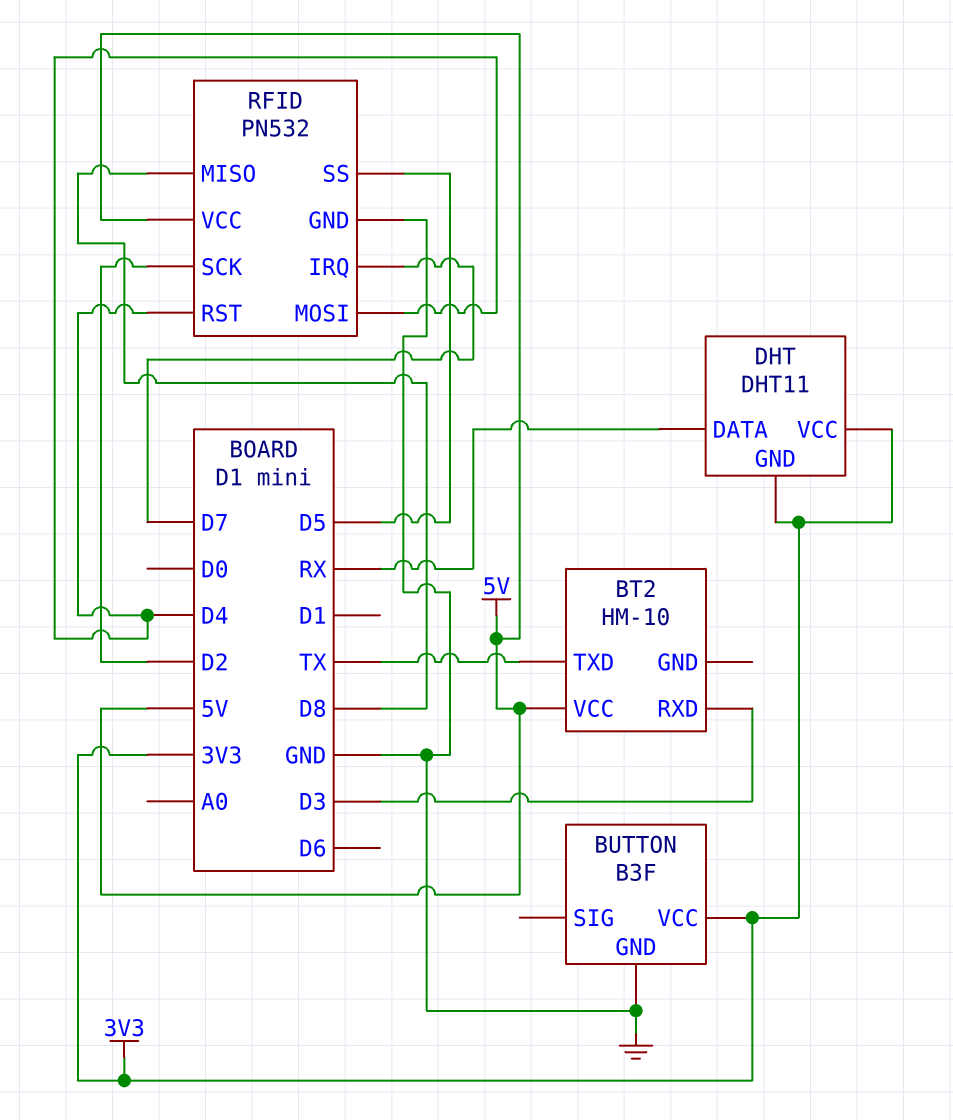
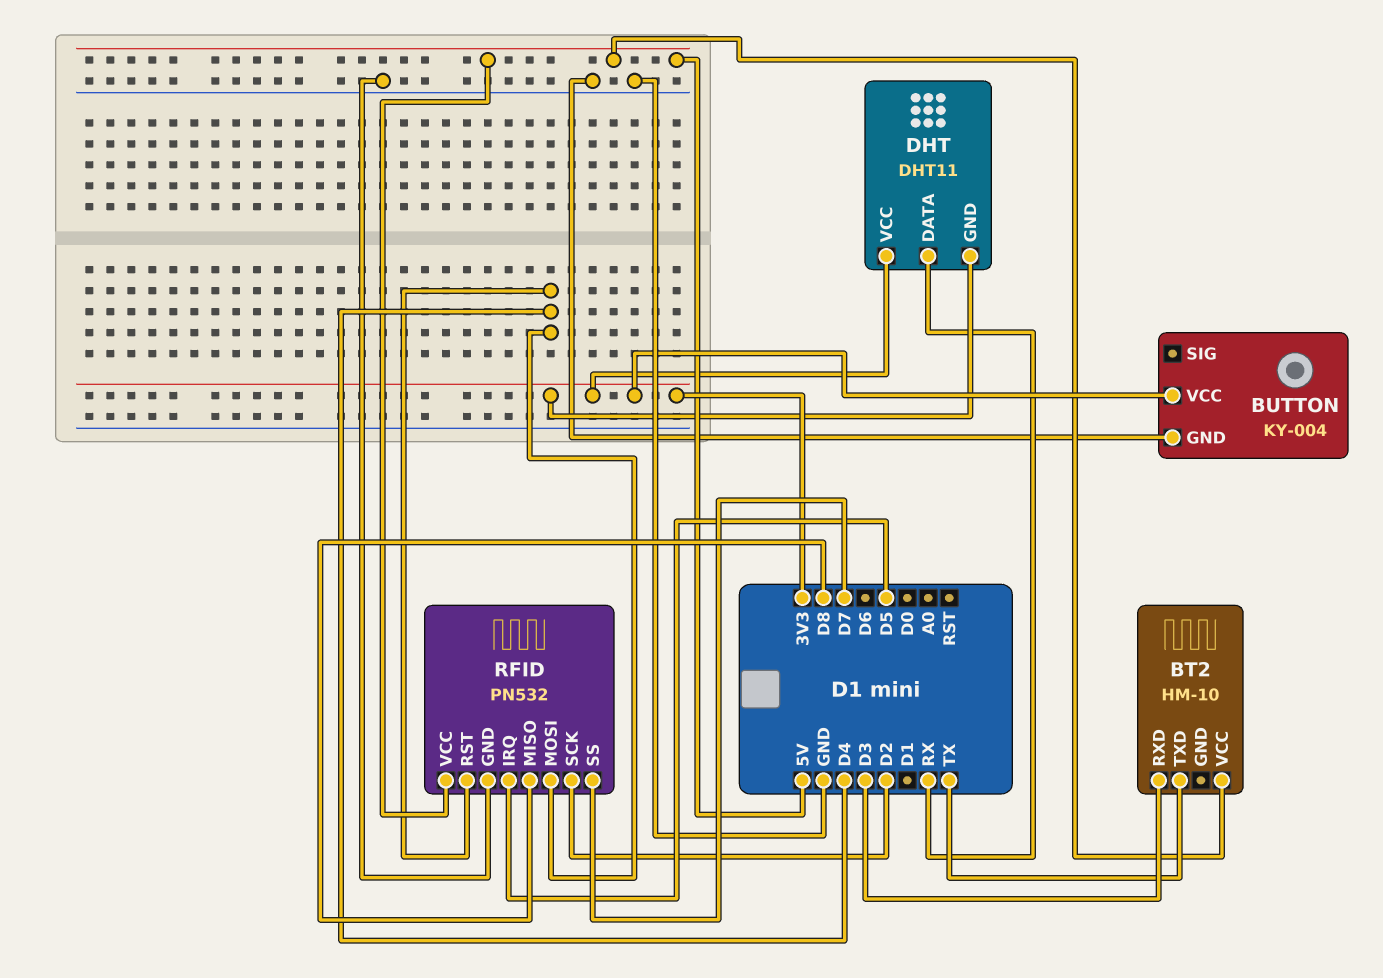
BUTTON: B3F -> KY-004
RFID pin IRQ: D7 -> D5
RFID pin SS: D5 -> D7

